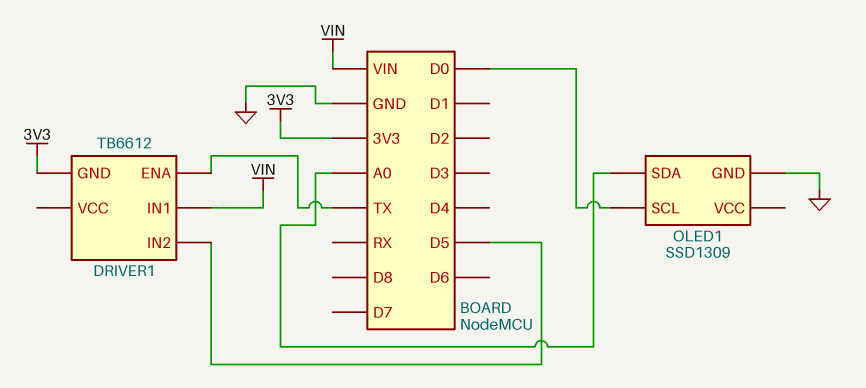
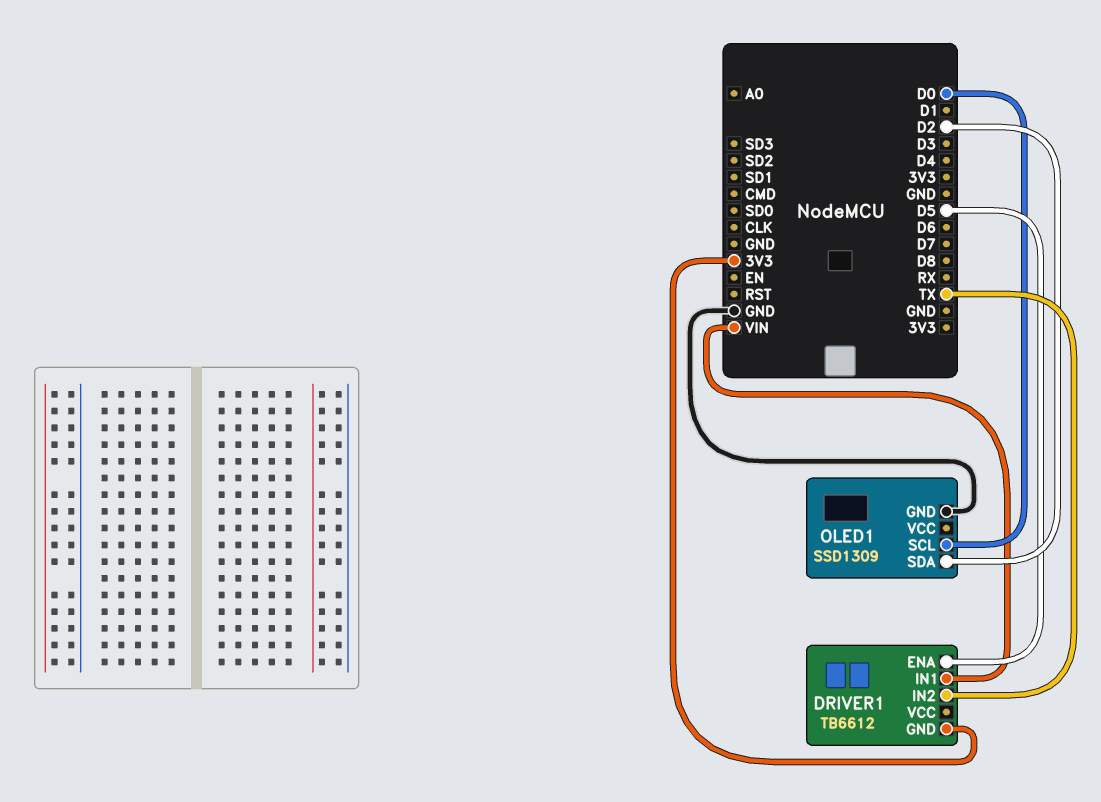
DRIVER1 pin ENA: TX -> D5
DRIVER1 pin IN2: D5 -> TX
OLED1 pin SDA: A0 -> D2

